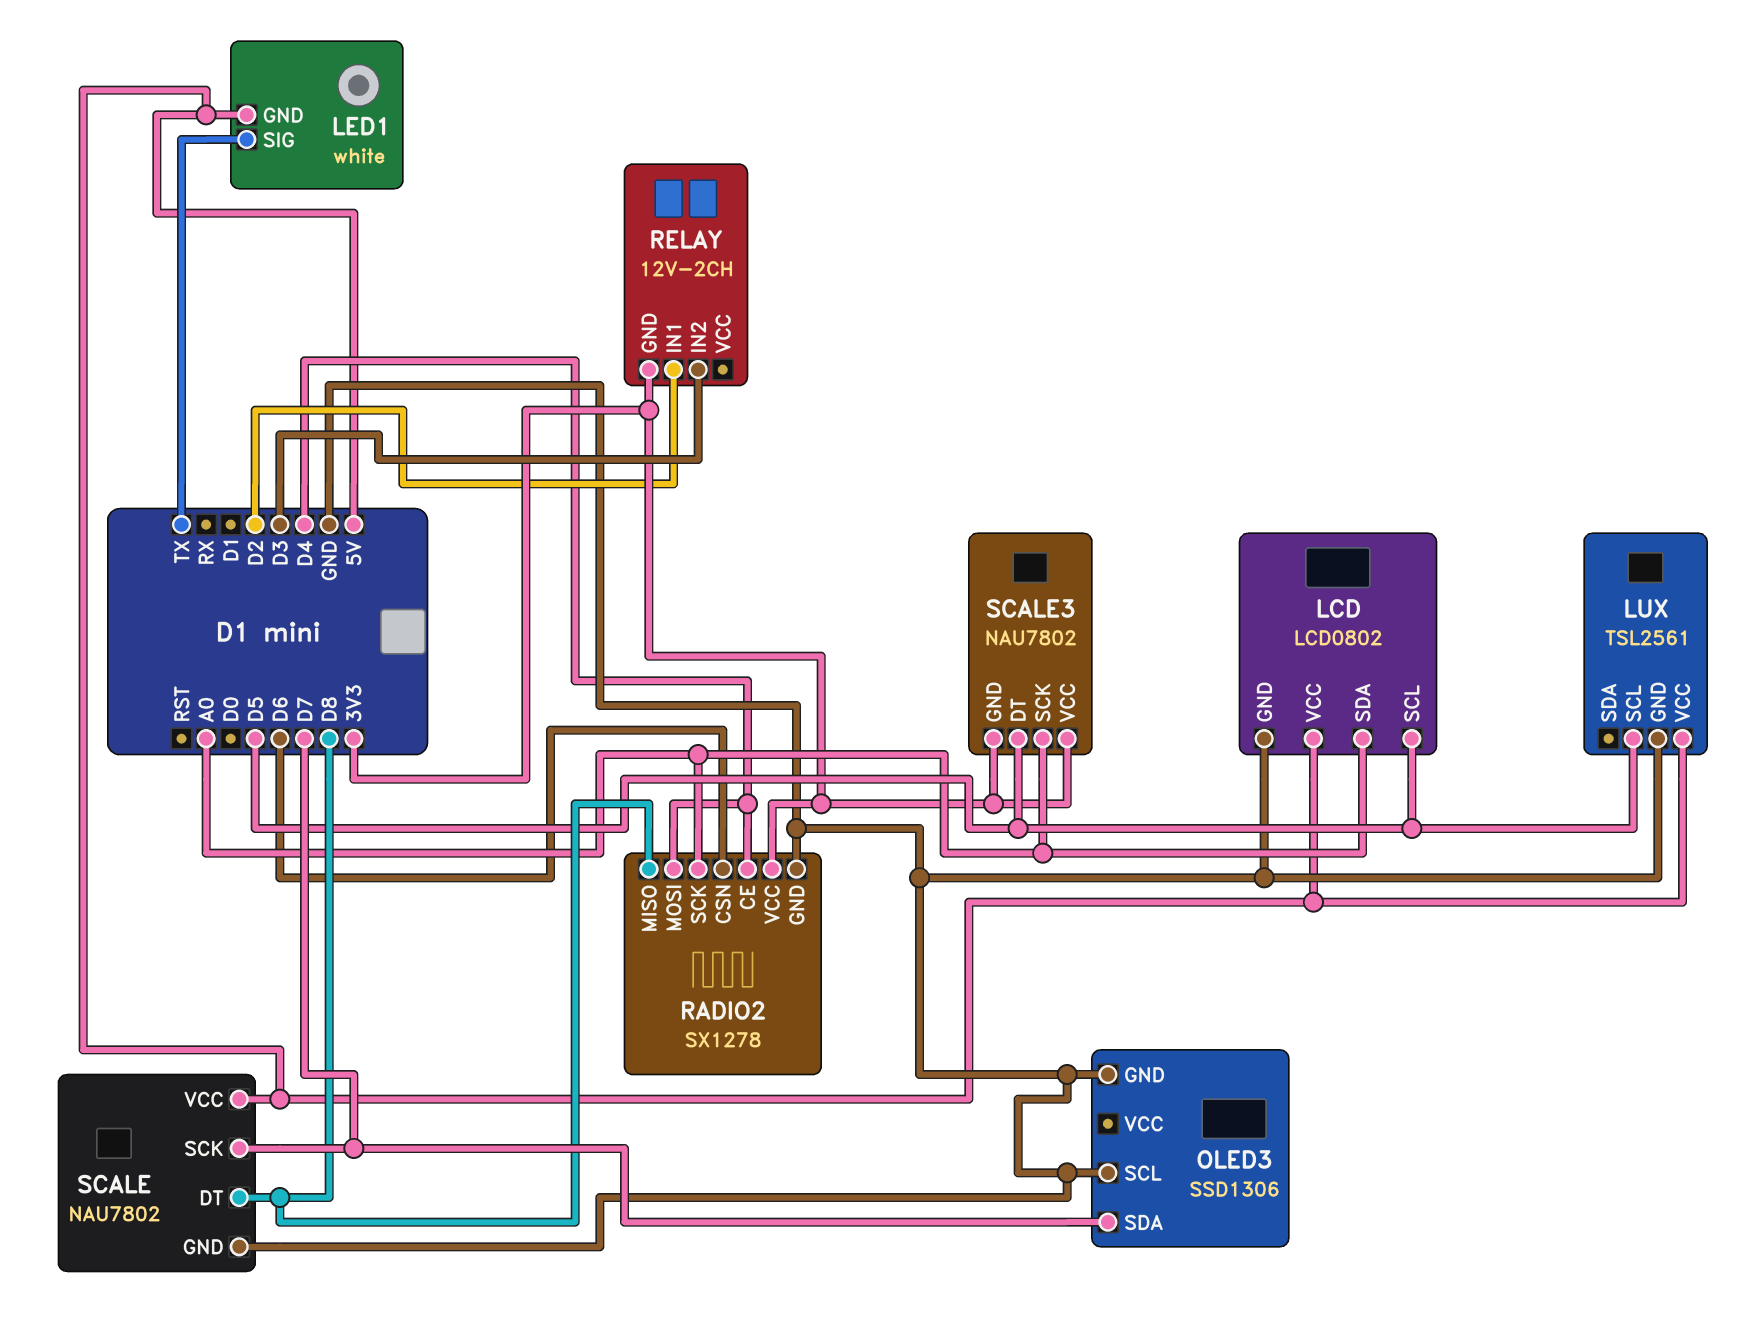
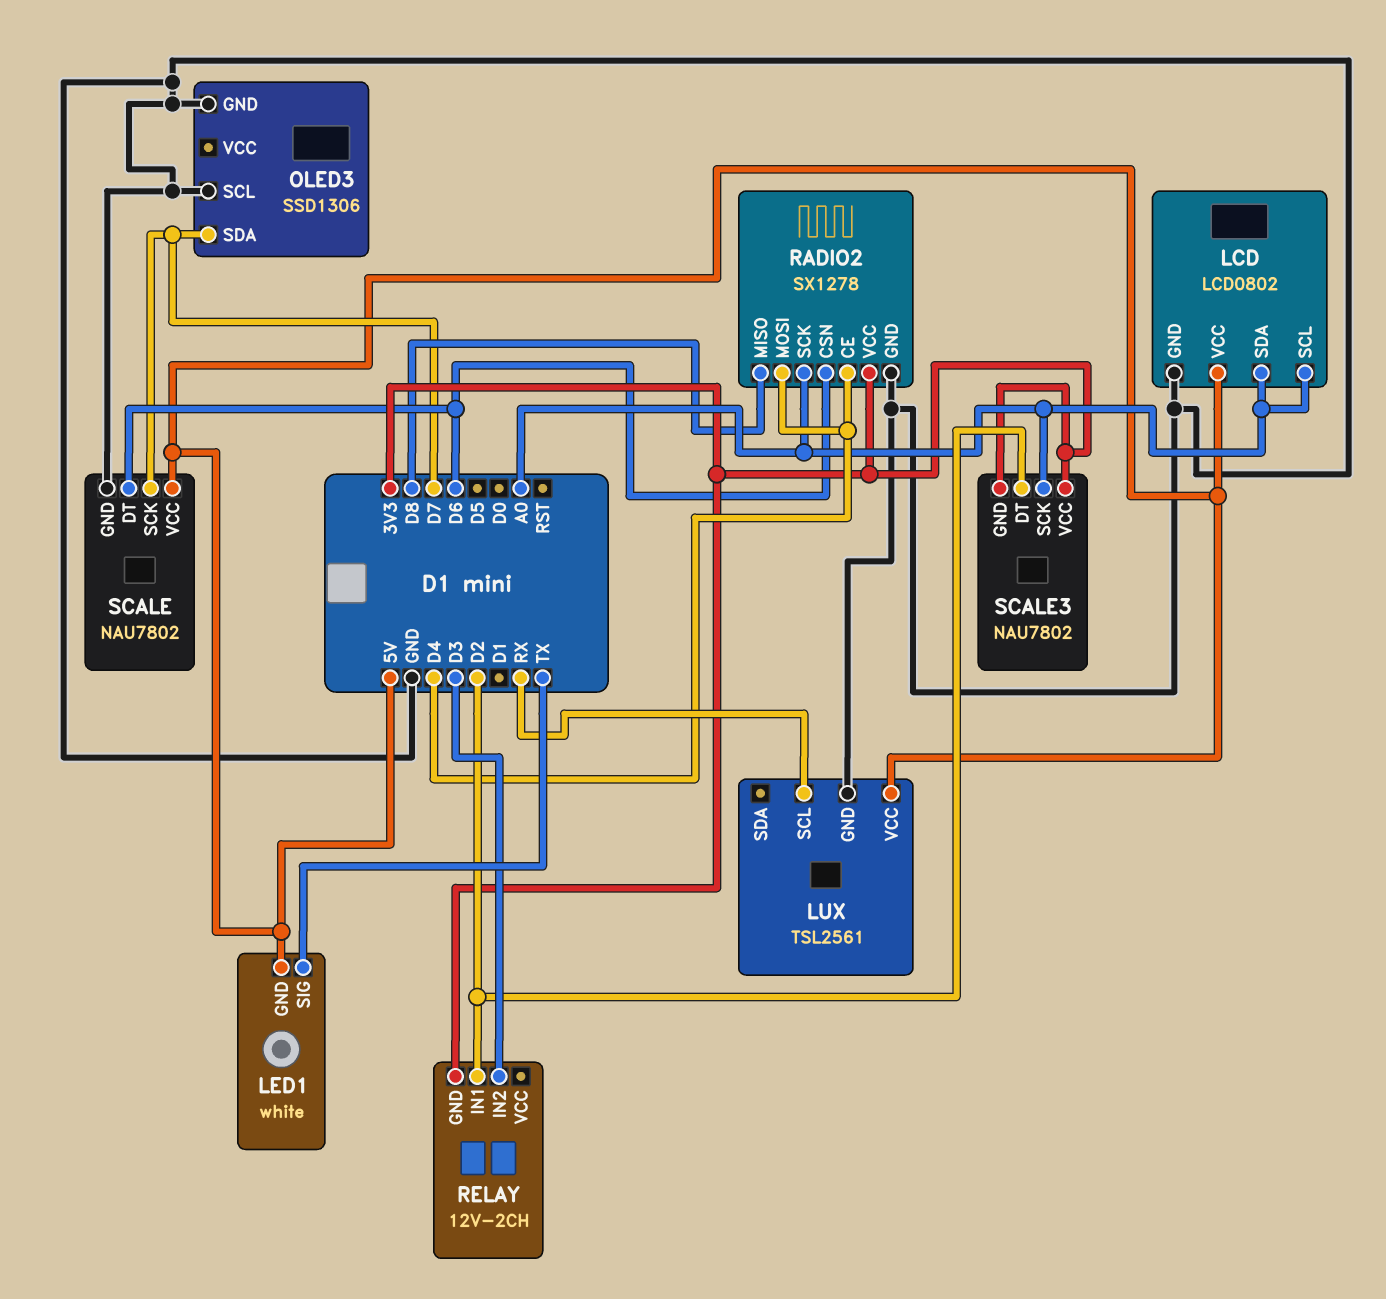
LCD pin SCL: D5 -> A0
LUX pin SCL: D5 -> RX
SCALE pin DT: D8 -> D6
SCALE3 pin DT: D5 -> D2

